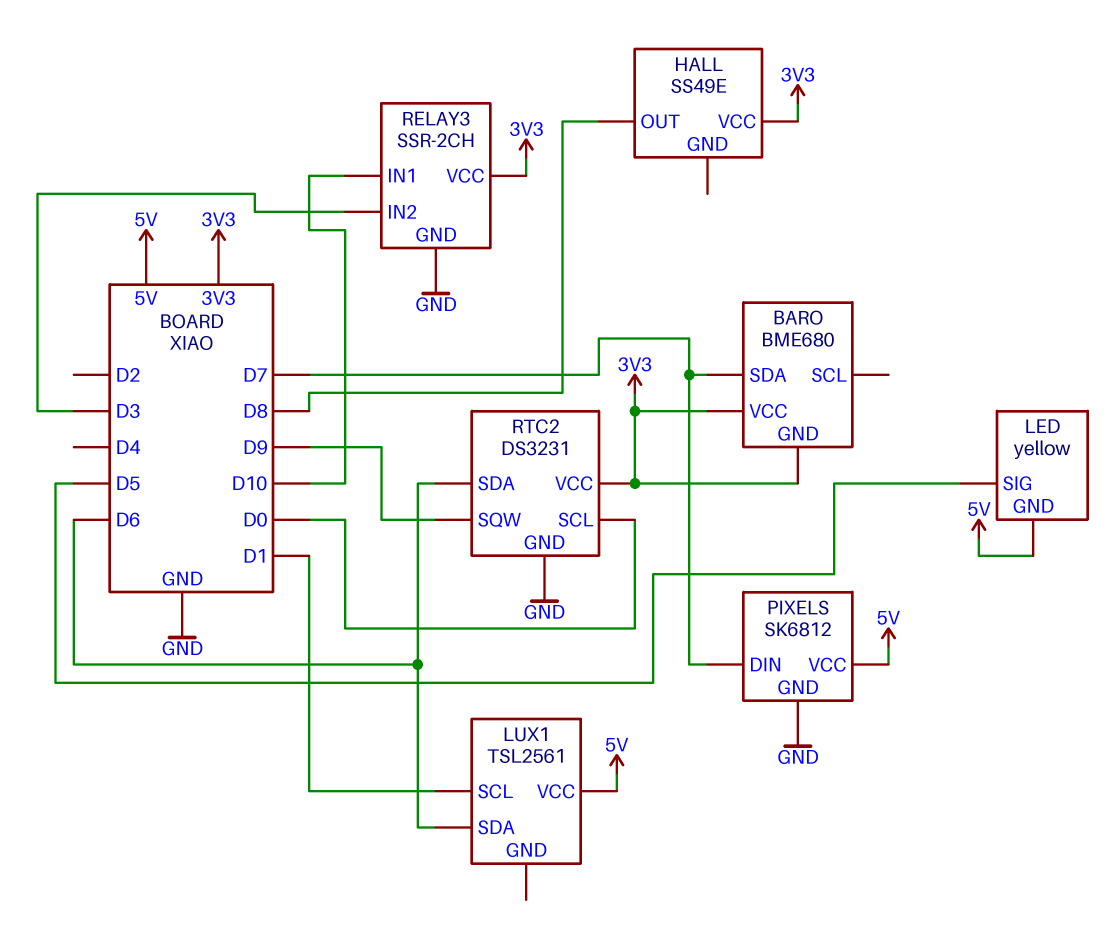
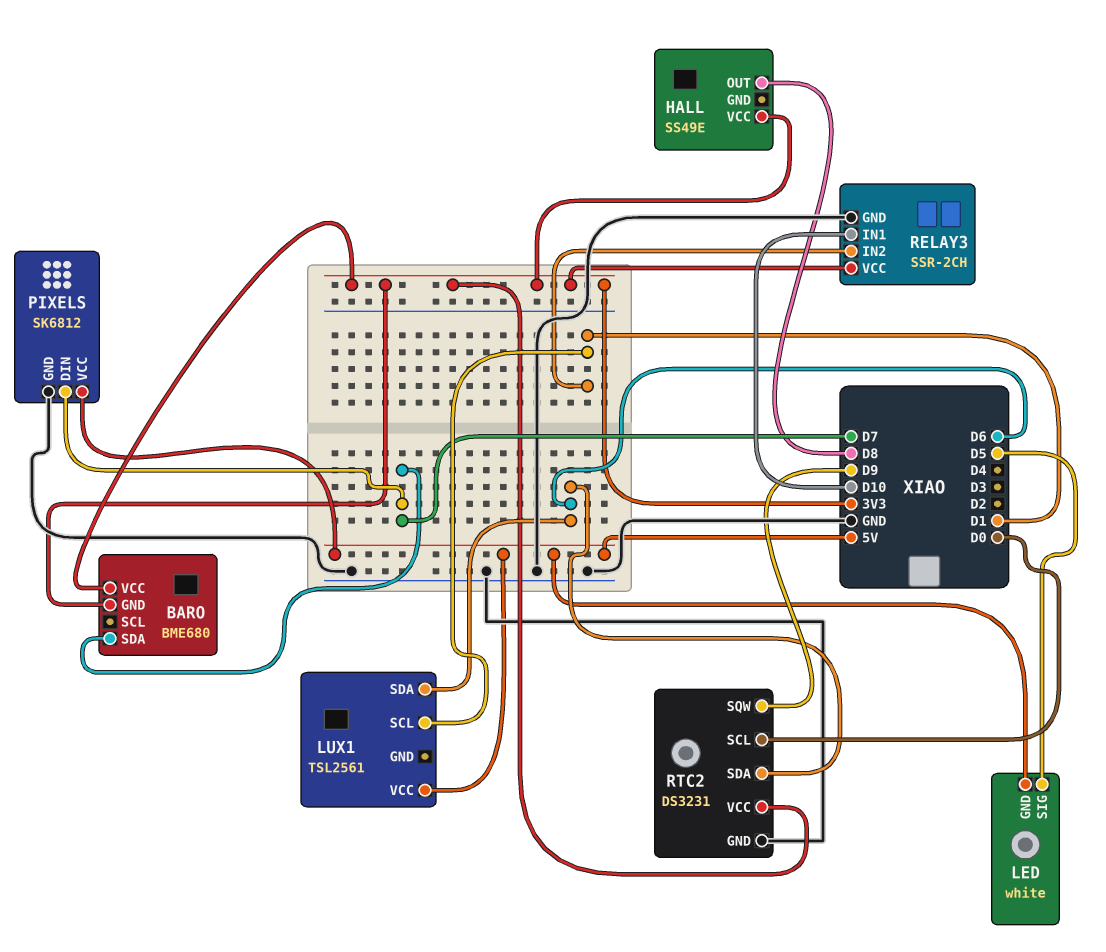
LED: yellow -> white
RELAY3 pin IN2: D3 -> D1

